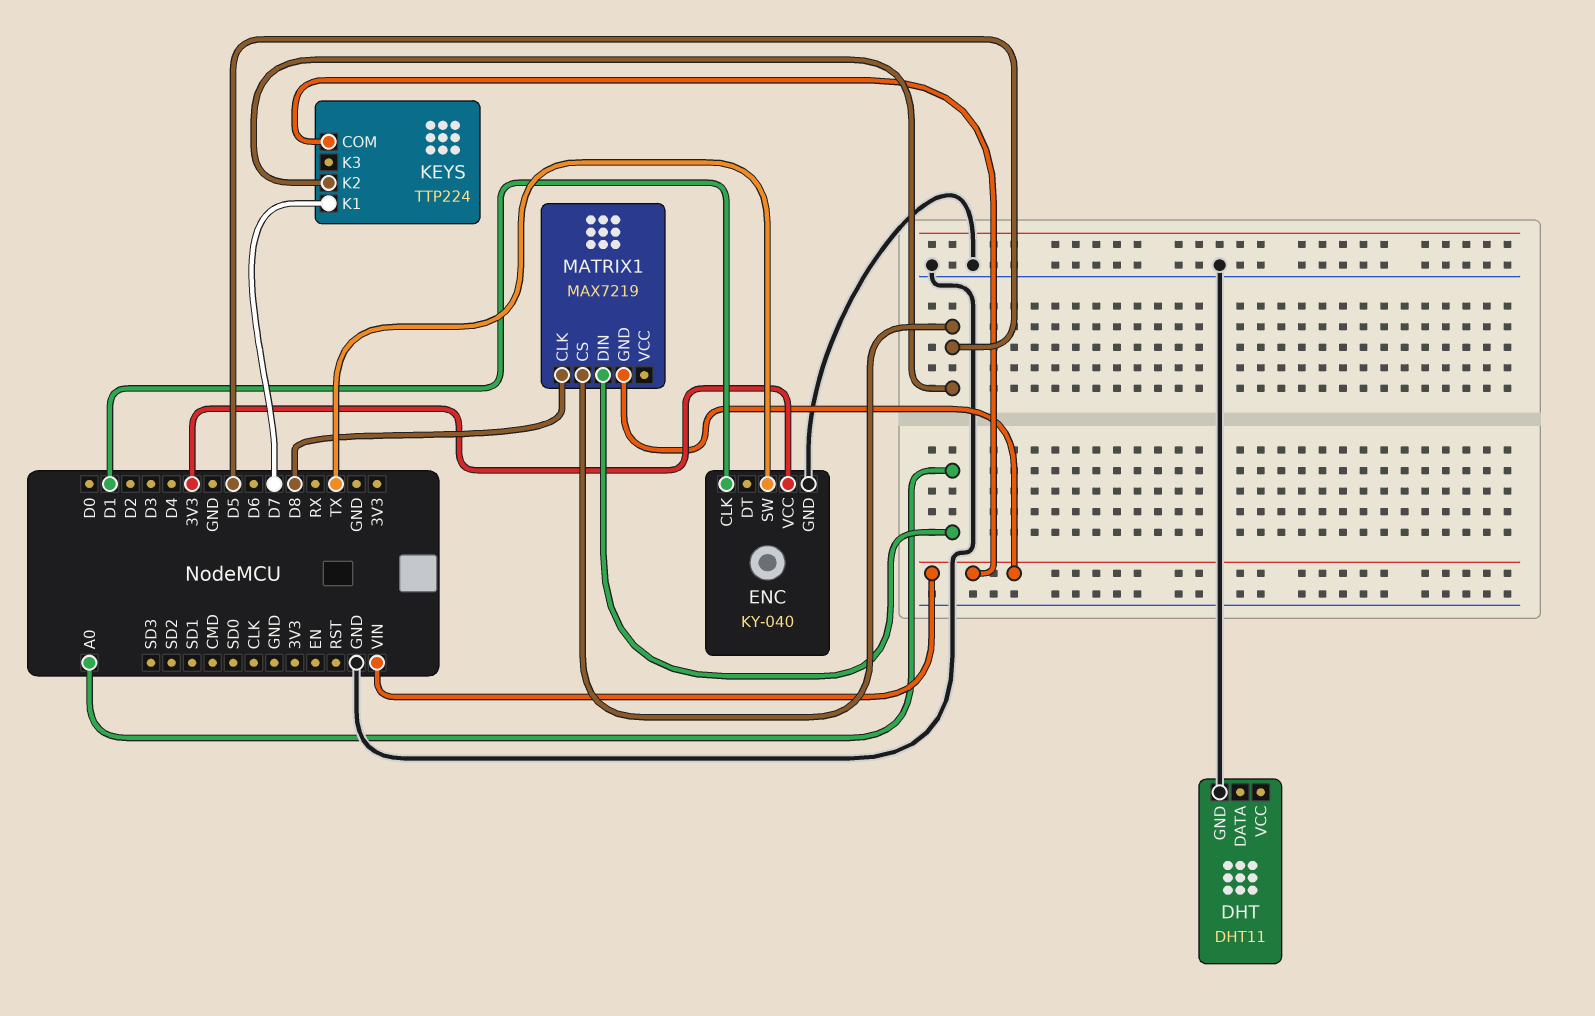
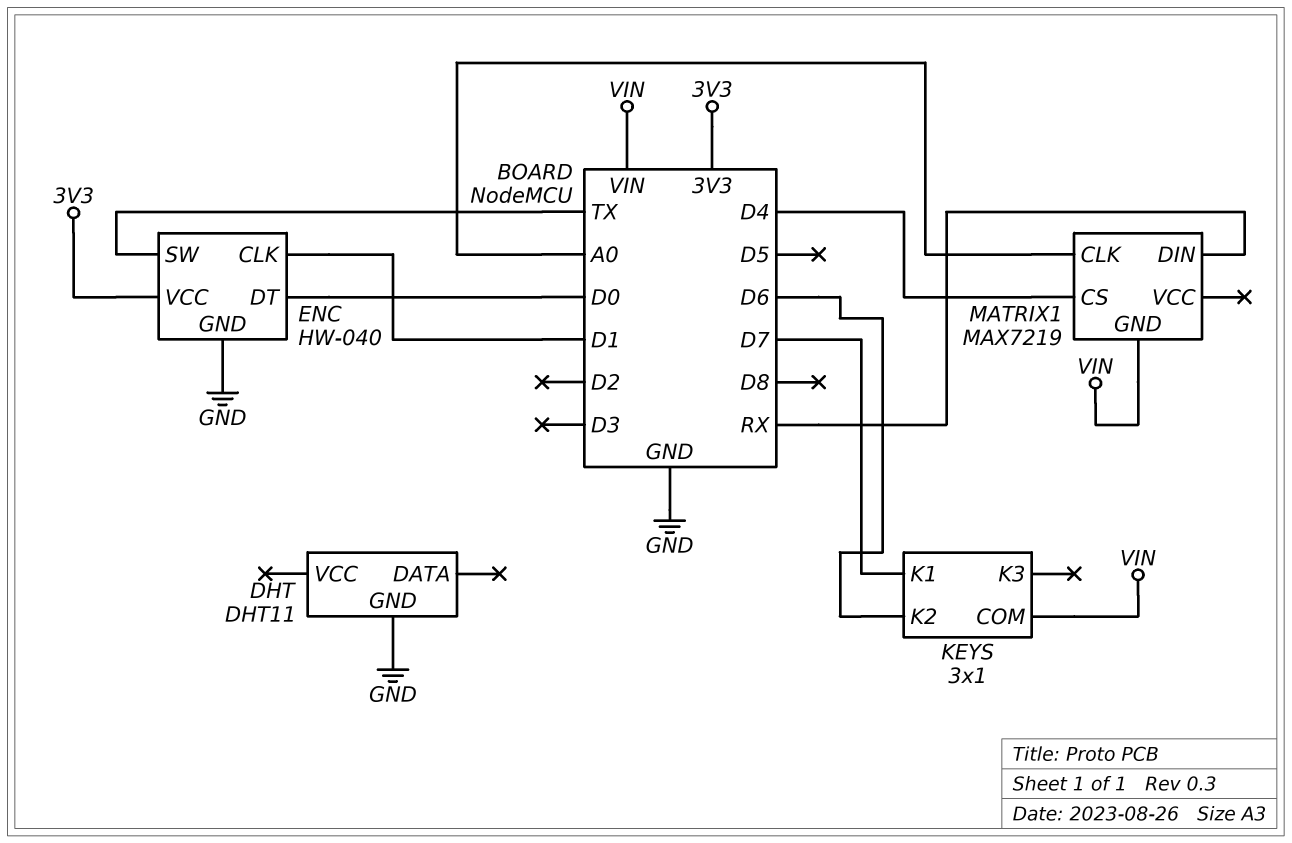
ENC: KY-040 -> HW-040
ENC pin DT: none -> D0
KEYS: TTP224 -> 3x1
KEYS pin K2: D5 -> D6
MATRIX1 pin CLK: D8 -> A0
MATRIX1 pin CS: D5 -> D4
MATRIX1 pin DIN: A0 -> RX

